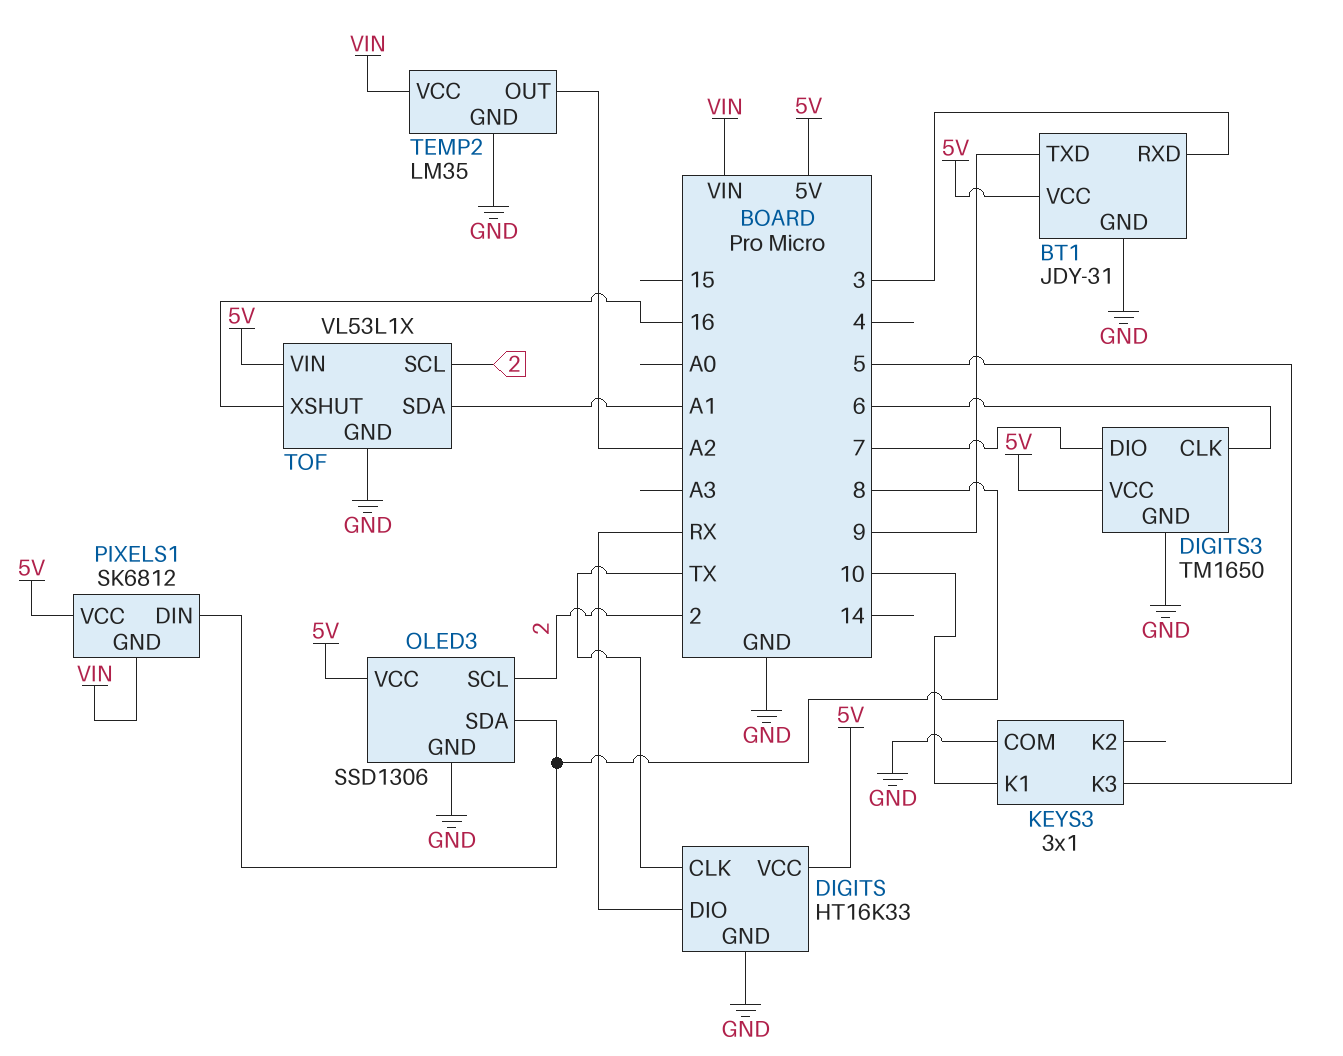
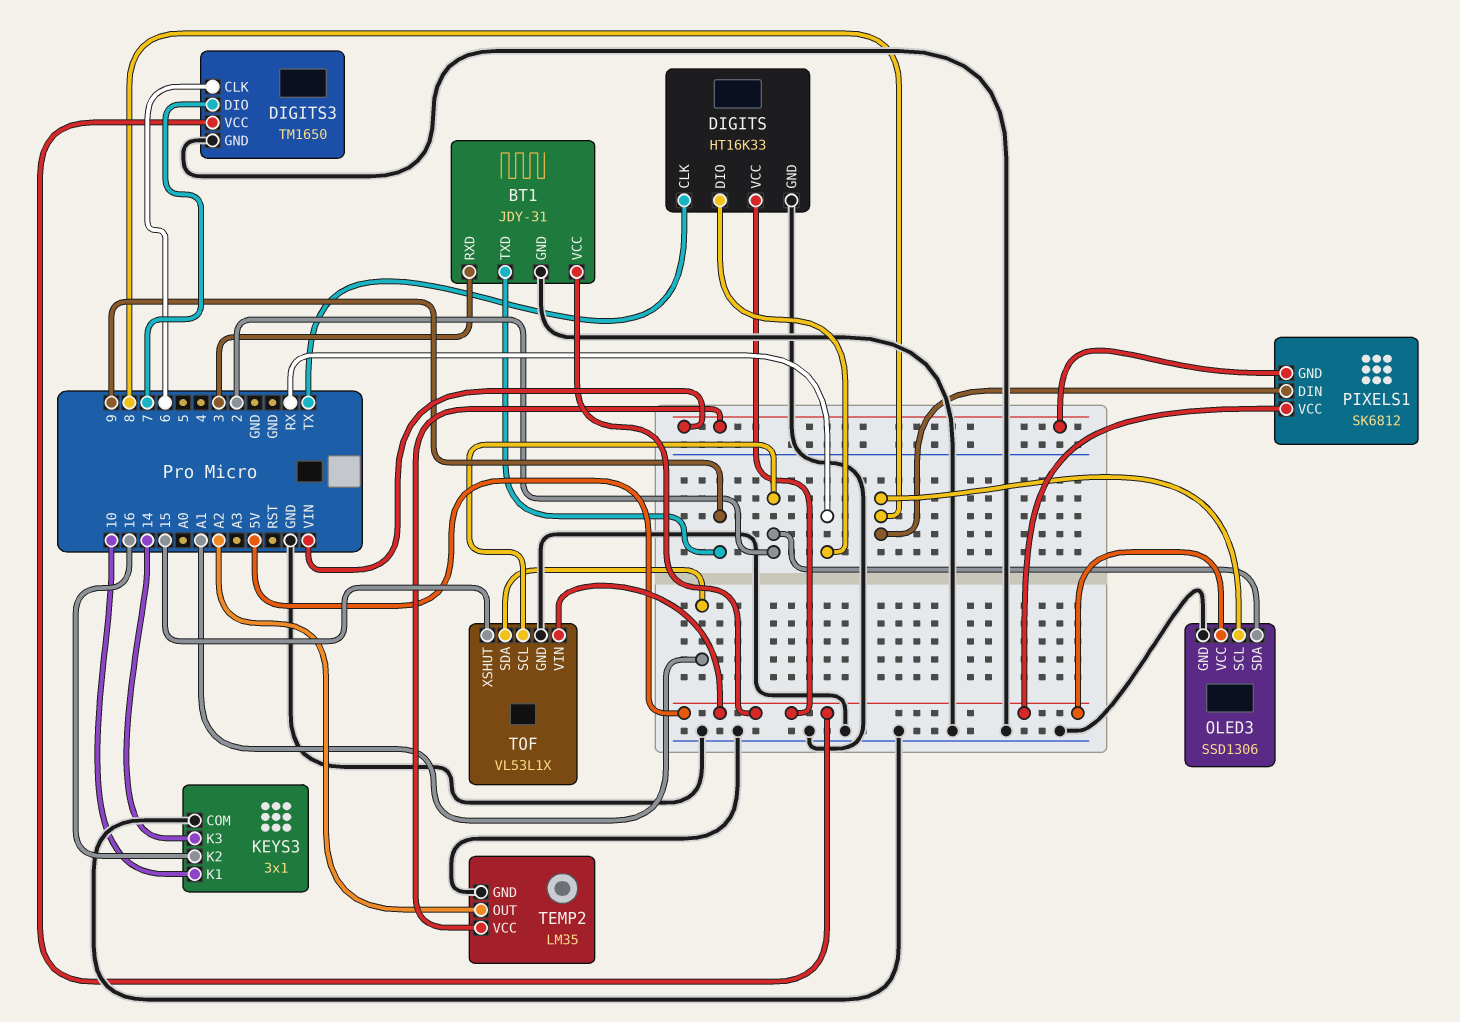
KEYS3 pin K2: none -> 16
KEYS3 pin K3: 5 -> 14
OLED3 pin SCL: 2 -> 8
OLED3 pin SDA: 8 -> 2
TOF pin XSHUT: 16 -> 15

